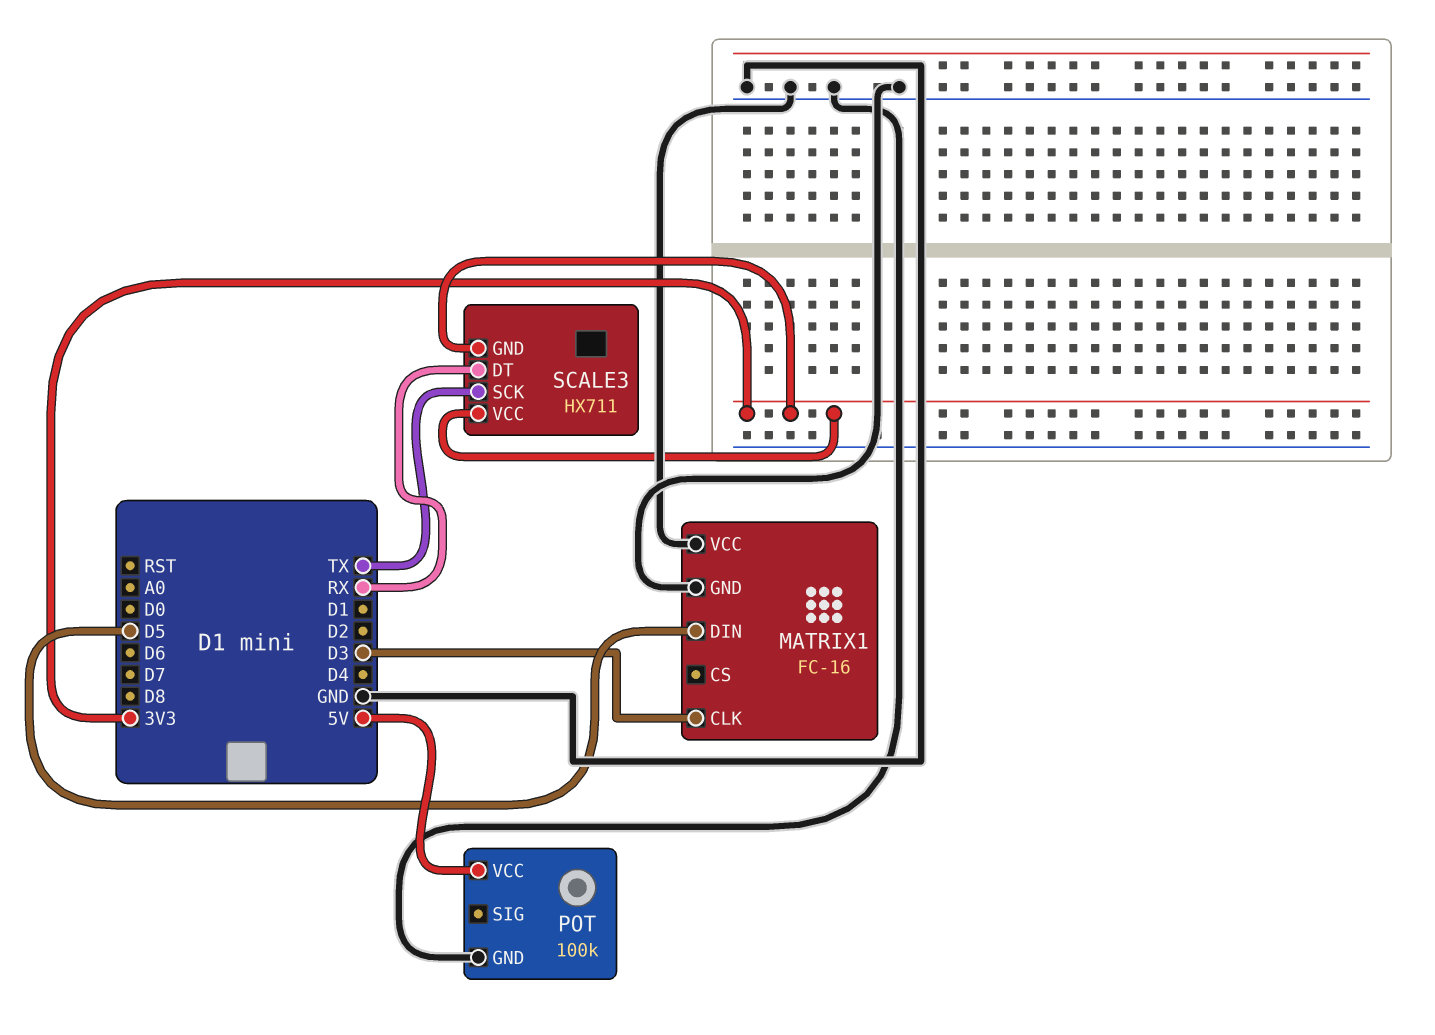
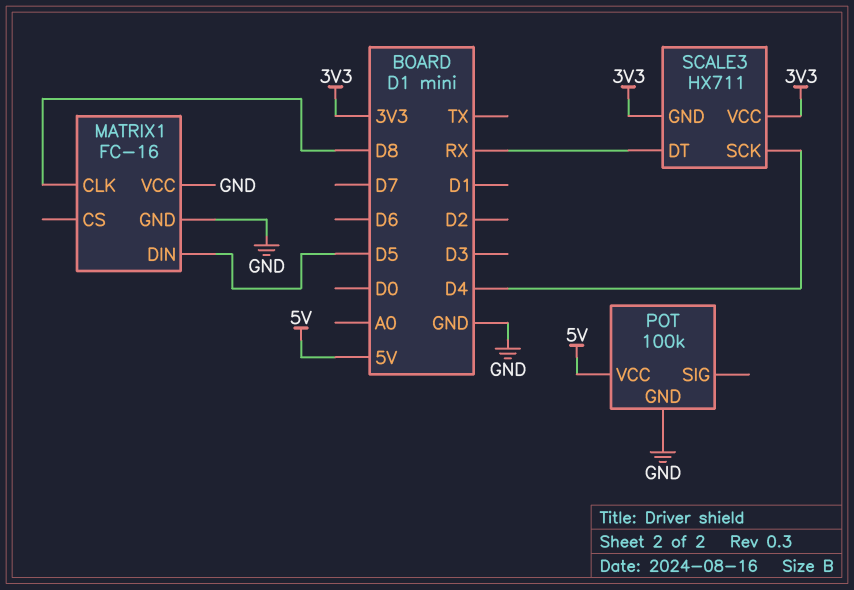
MATRIX1 pin CLK: D3 -> D8
SCALE3 pin SCK: TX -> D4

